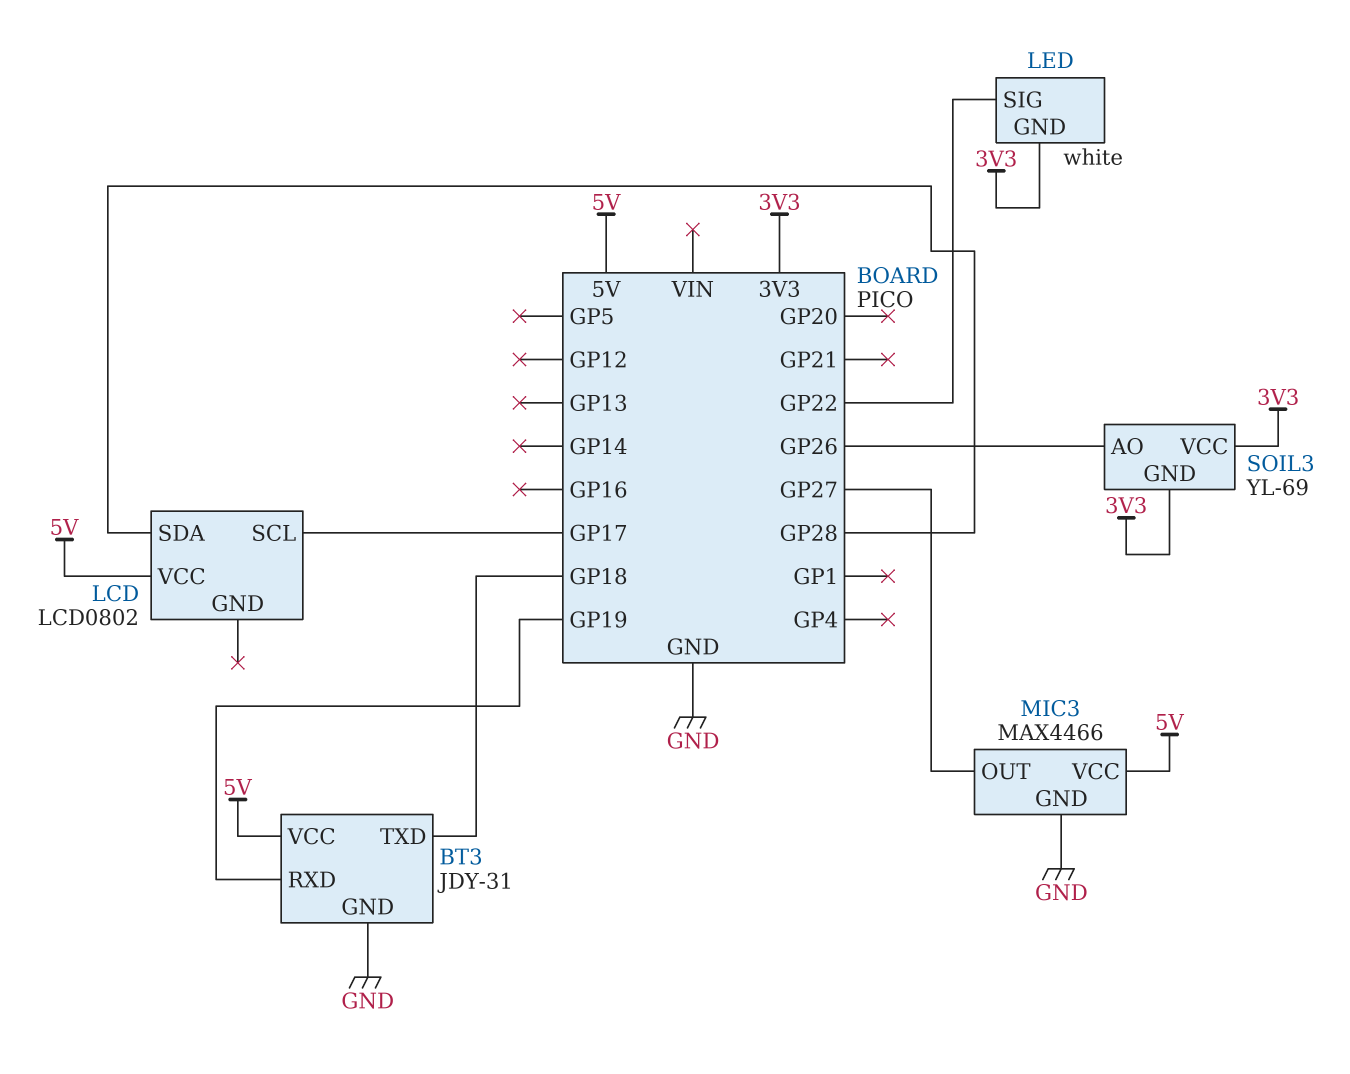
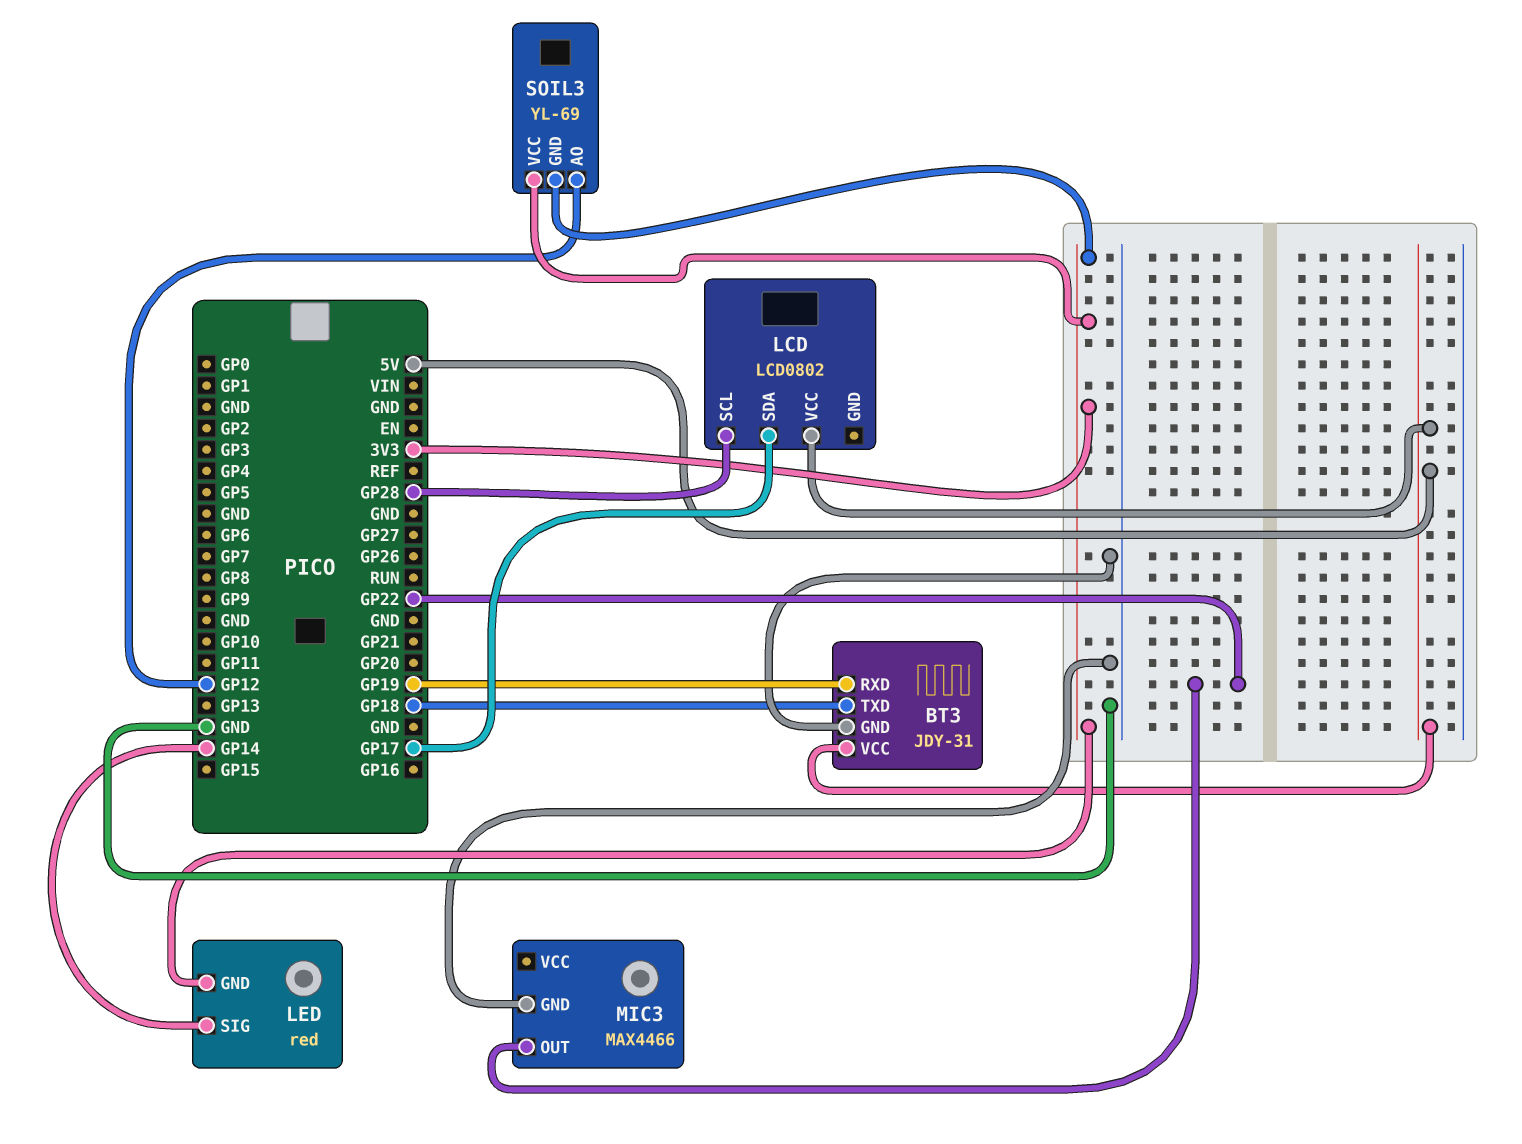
LCD pin SCL: GP17 -> GP28
LCD pin SDA: GP28 -> GP17
LED: white -> red
LED pin SIG: GP22 -> GP14
MIC3 pin OUT: GP27 -> GP22
MIC3 pin VCC: 5V -> none
SOIL3 pin AO: GP26 -> GP12

